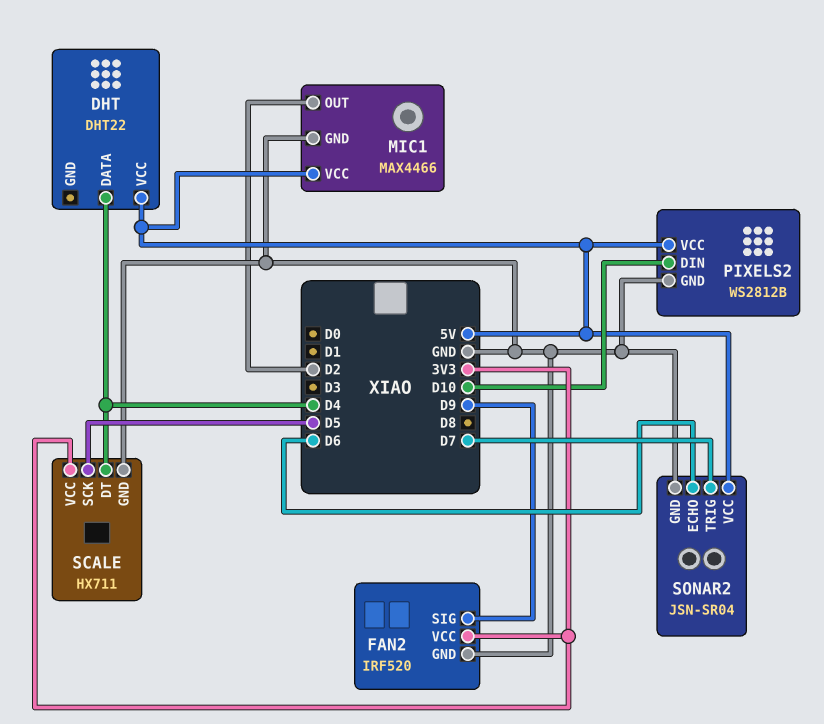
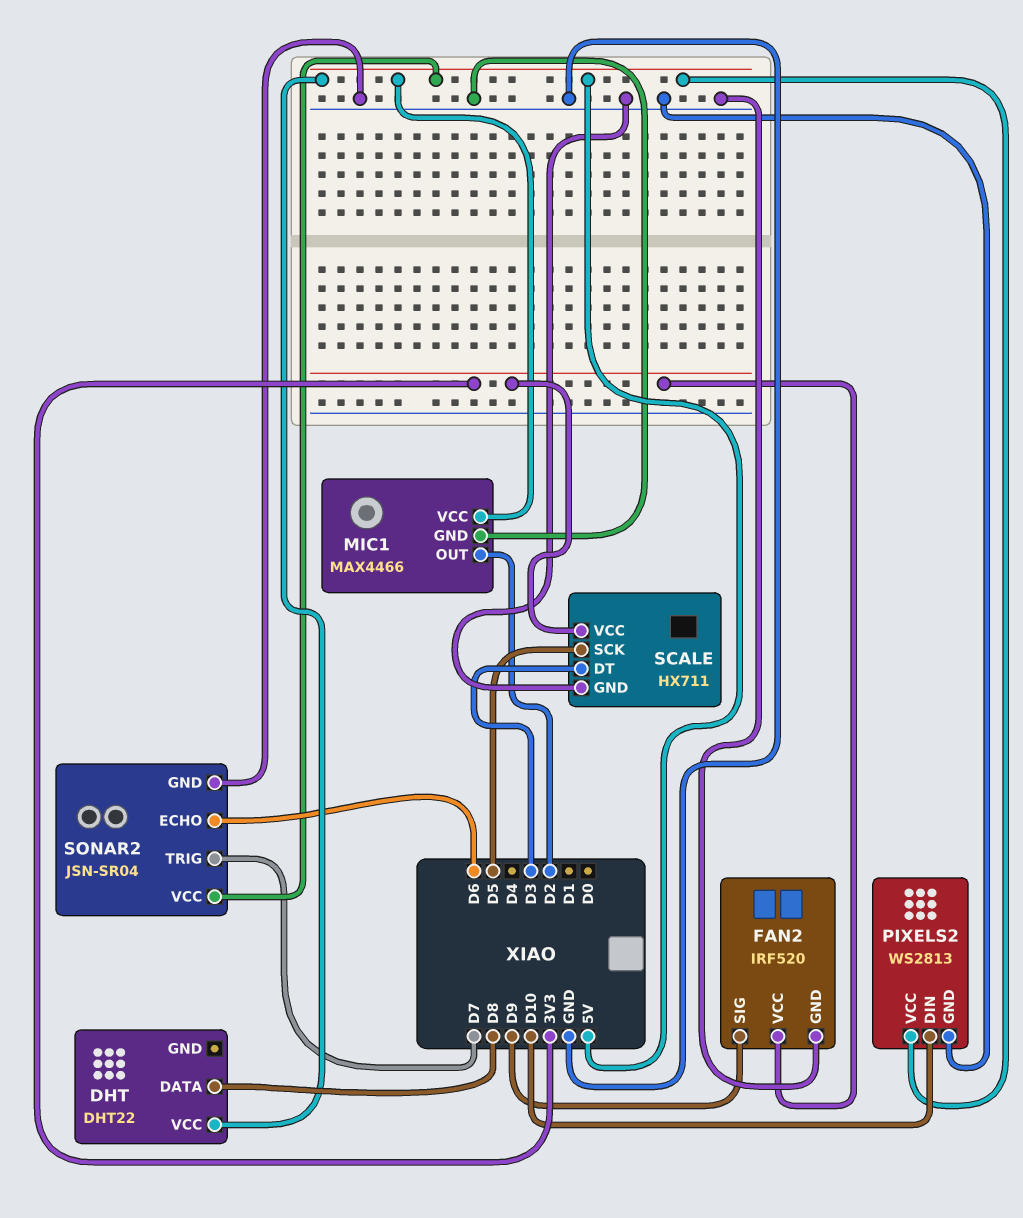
DHT pin DATA: D4 -> D8
PIXELS2: WS2812B -> WS2813
SCALE pin DT: D4 -> D3

